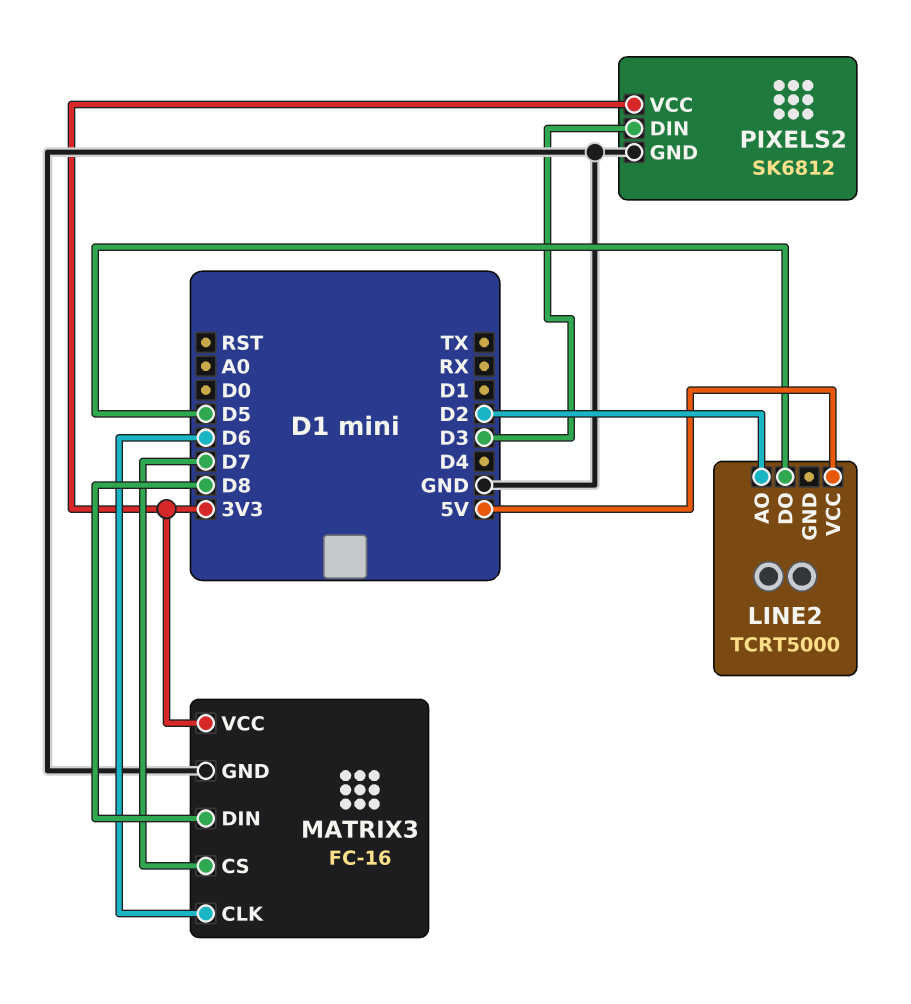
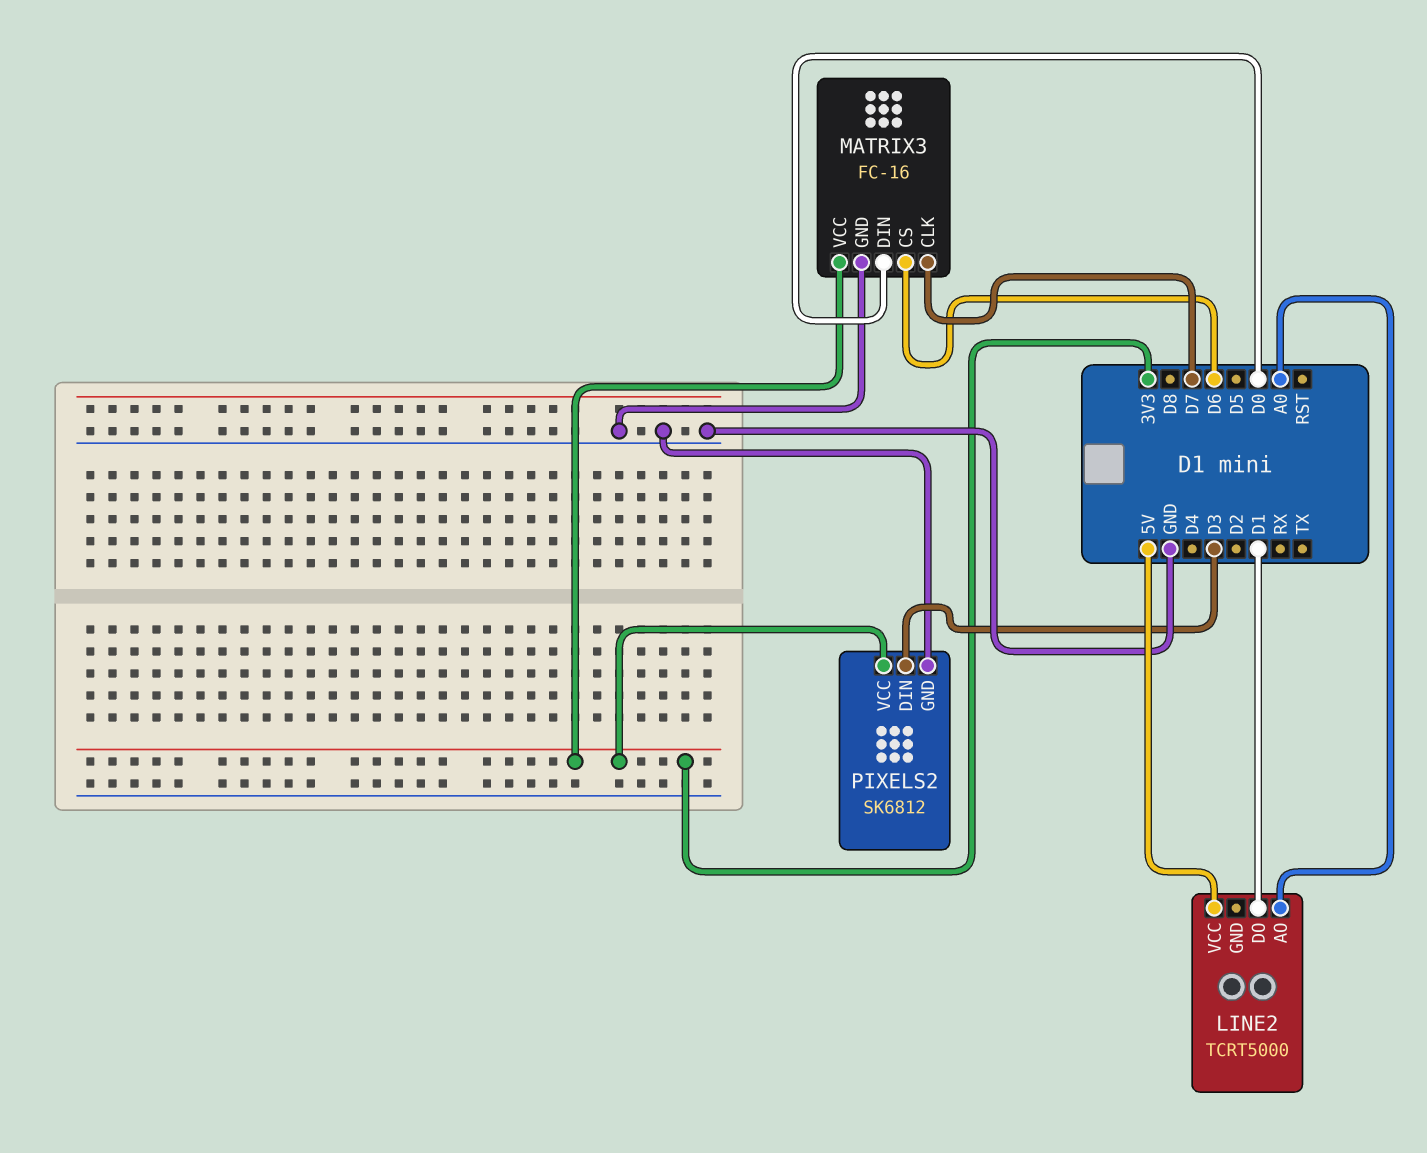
LINE2 pin AO: D2 -> A0
LINE2 pin DO: D5 -> D1
MATRIX3 pin CLK: D6 -> D7
MATRIX3 pin CS: D7 -> D6
MATRIX3 pin DIN: D8 -> D0

